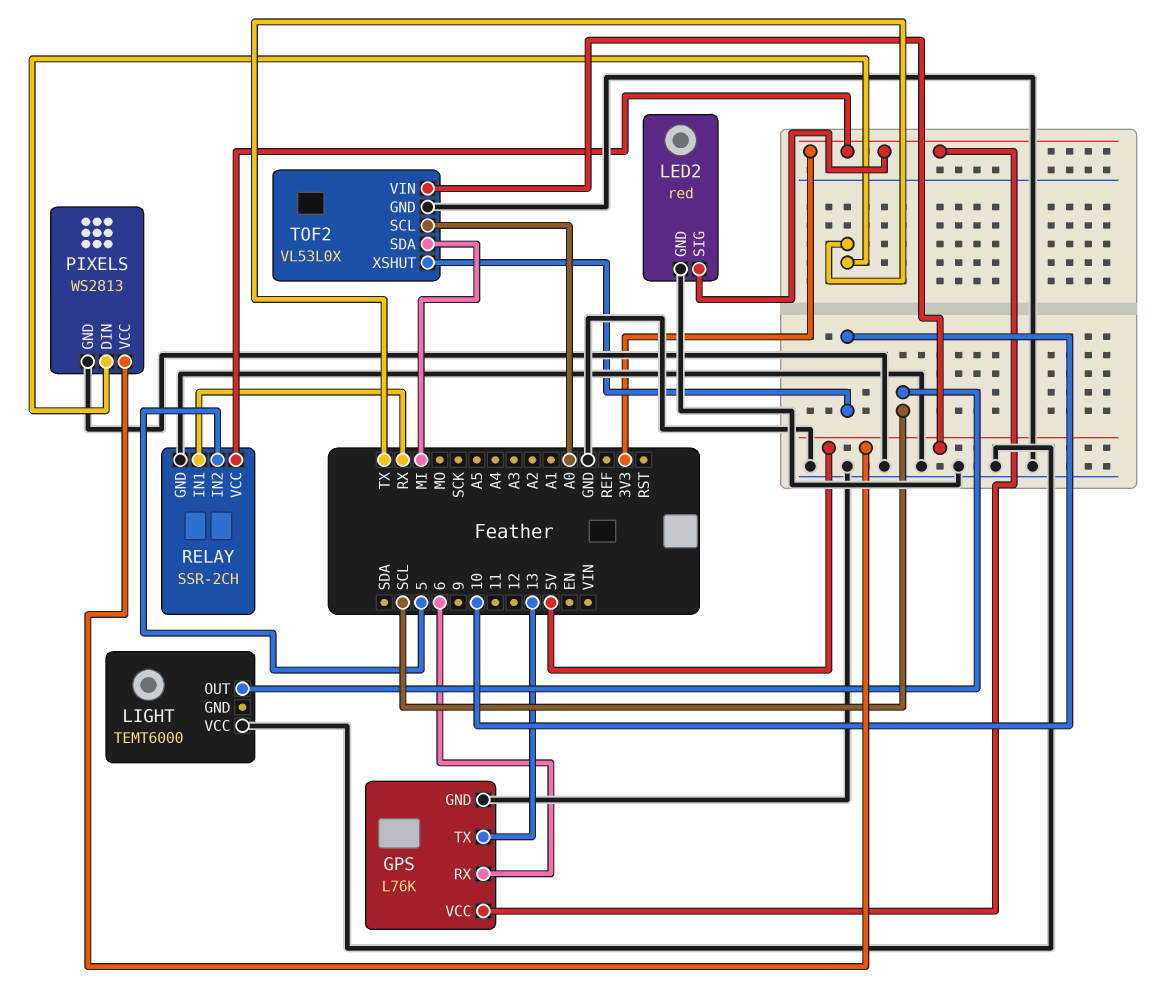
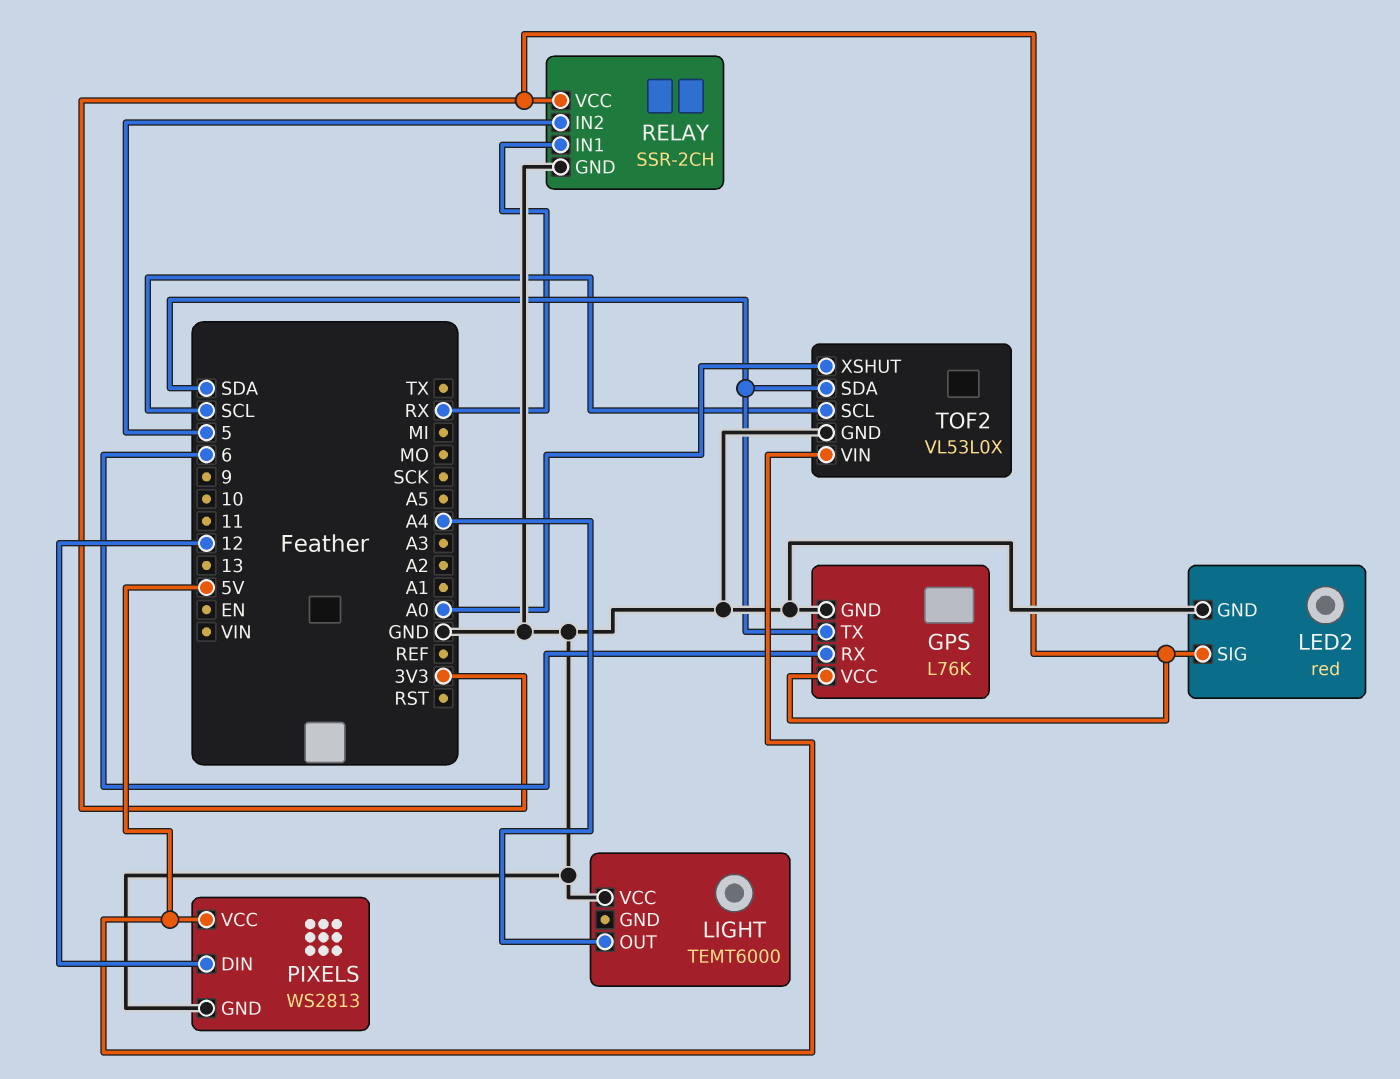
GPS pin TX: 13 -> SDA
LIGHT pin OUT: SCL -> A4
PIXELS pin DIN: TX -> 12
TOF2 pin SCL: A0 -> SCL
TOF2 pin SDA: MI -> SDA
TOF2 pin XSHUT: 10 -> A0

